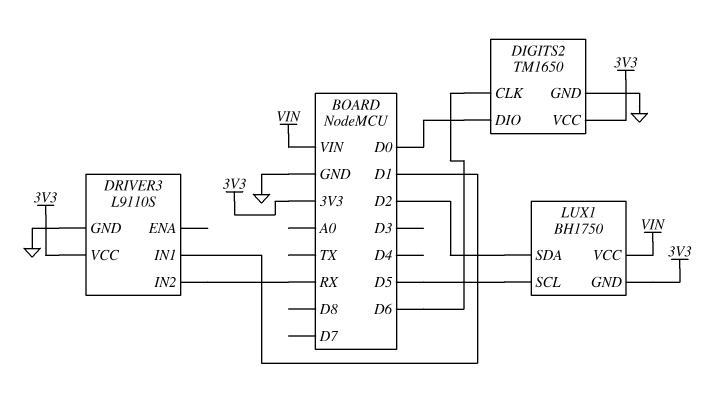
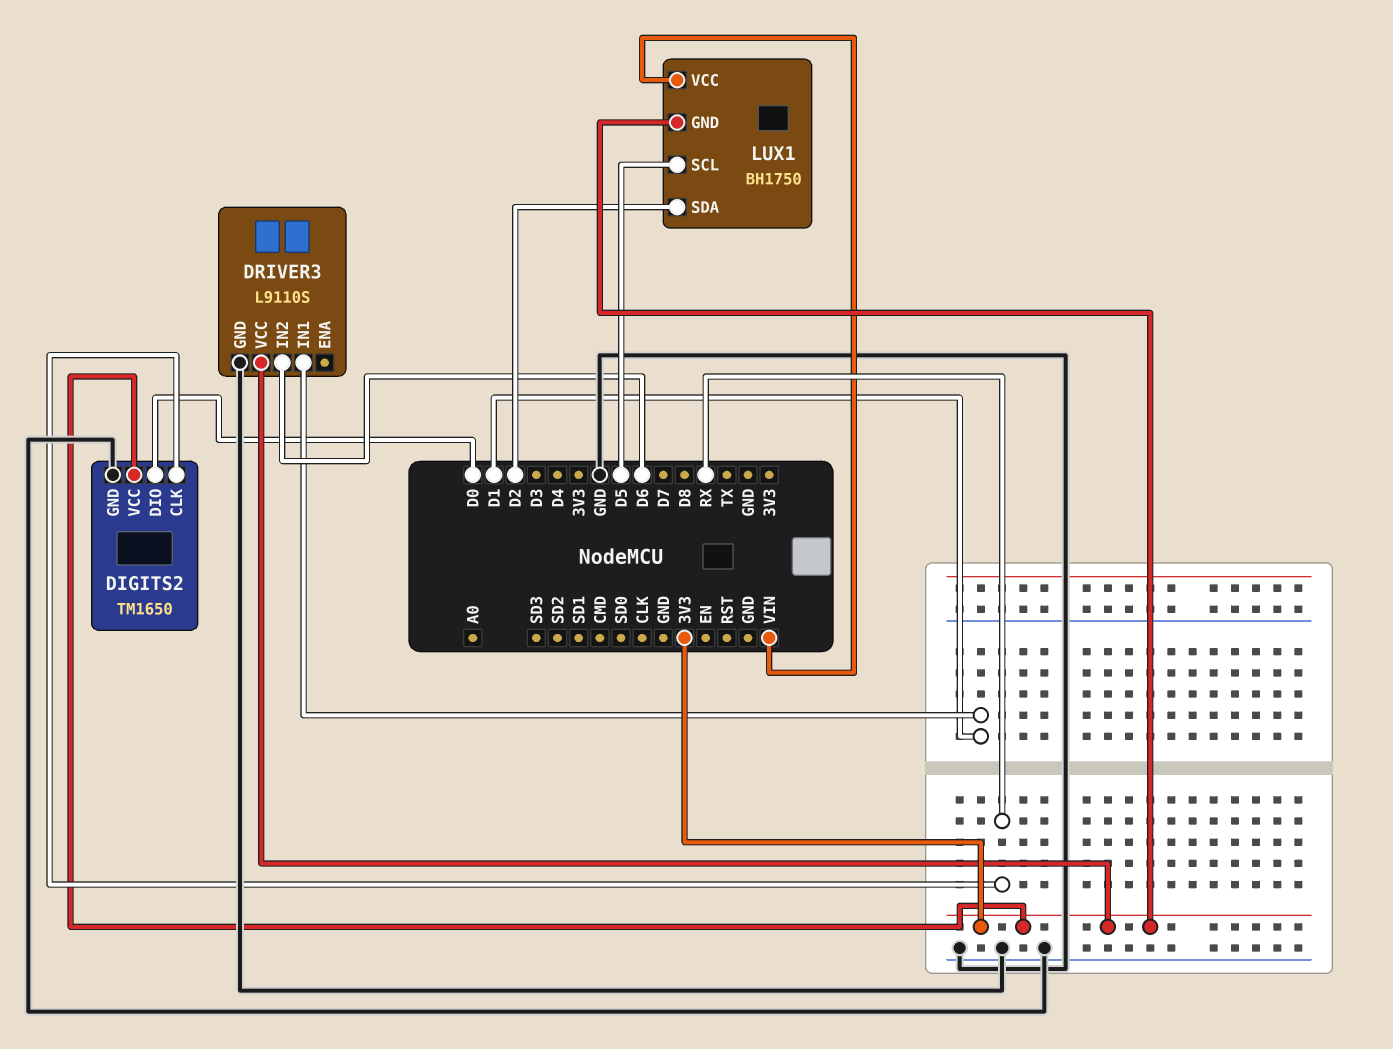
DIGITS2 pin CLK: D6 -> RX
DRIVER3 pin IN2: RX -> D6

